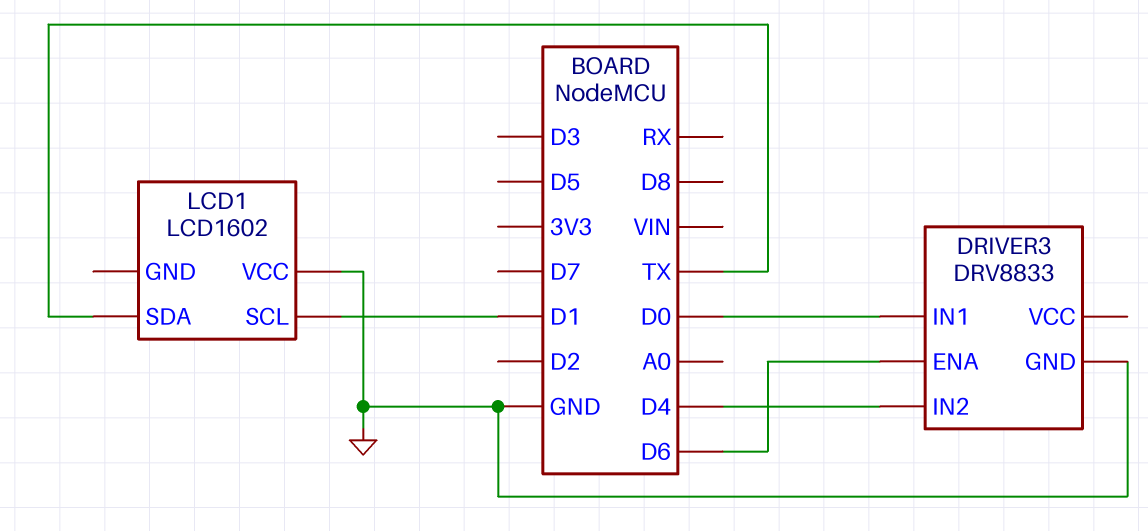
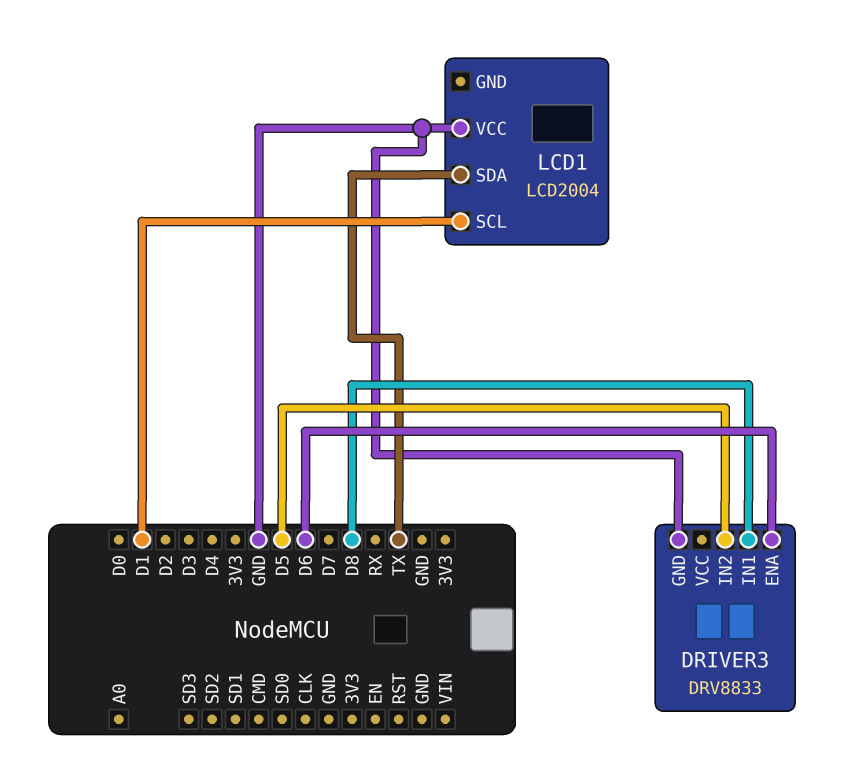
DRIVER3 pin IN1: D0 -> D8
DRIVER3 pin IN2: D4 -> D5
LCD1: LCD1602 -> LCD2004

